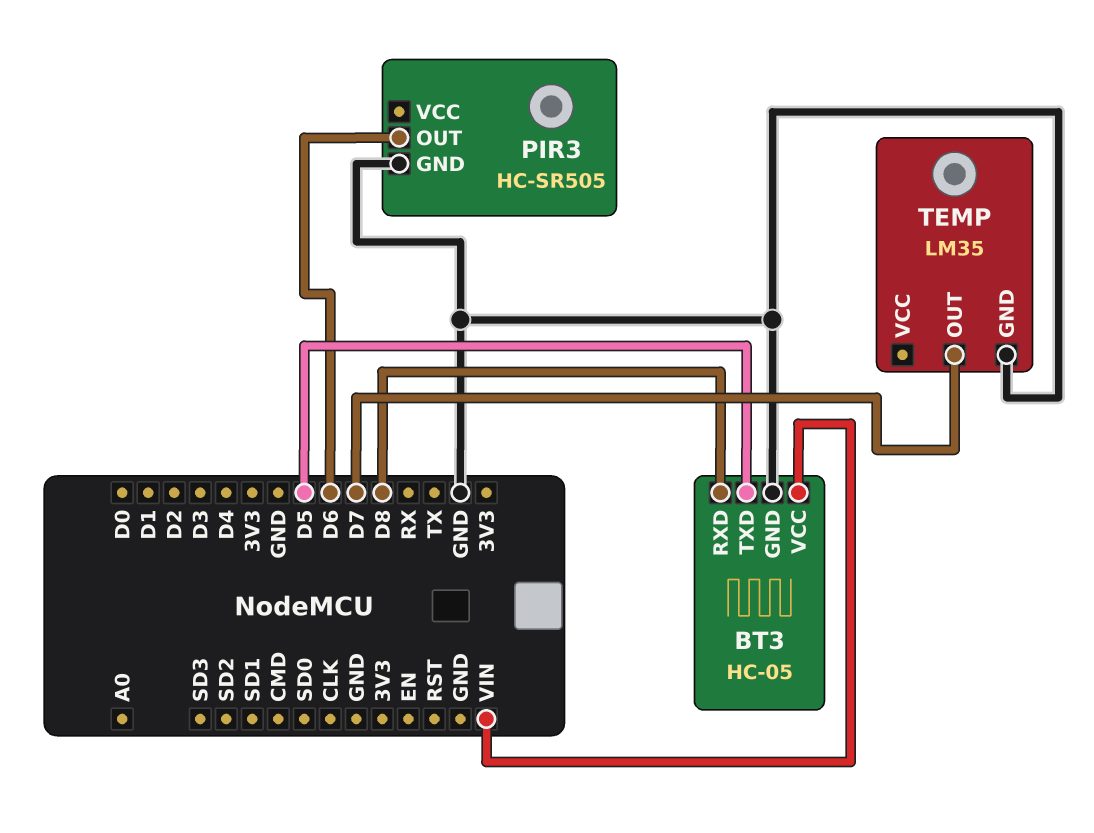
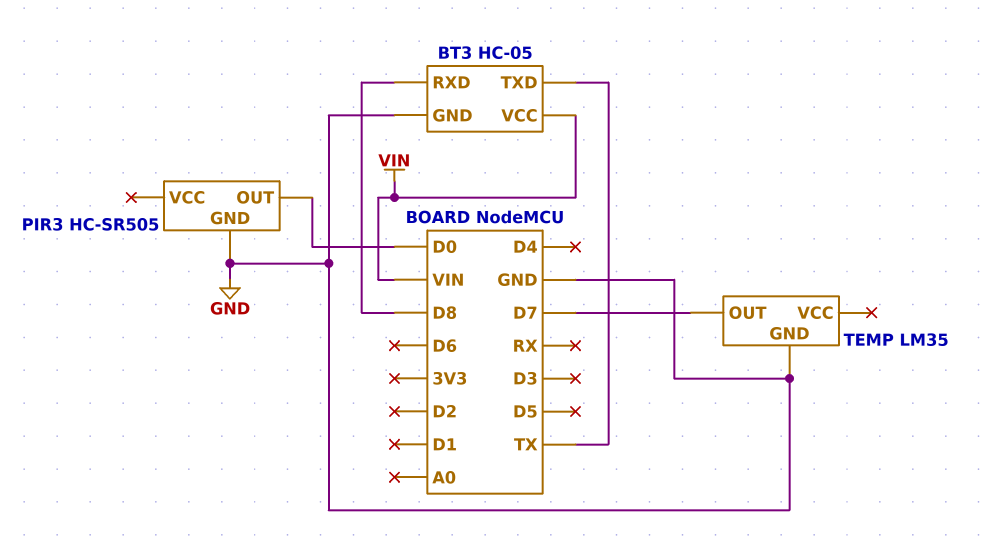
BT3 pin TXD: D5 -> TX
PIR3 pin OUT: D6 -> D0

